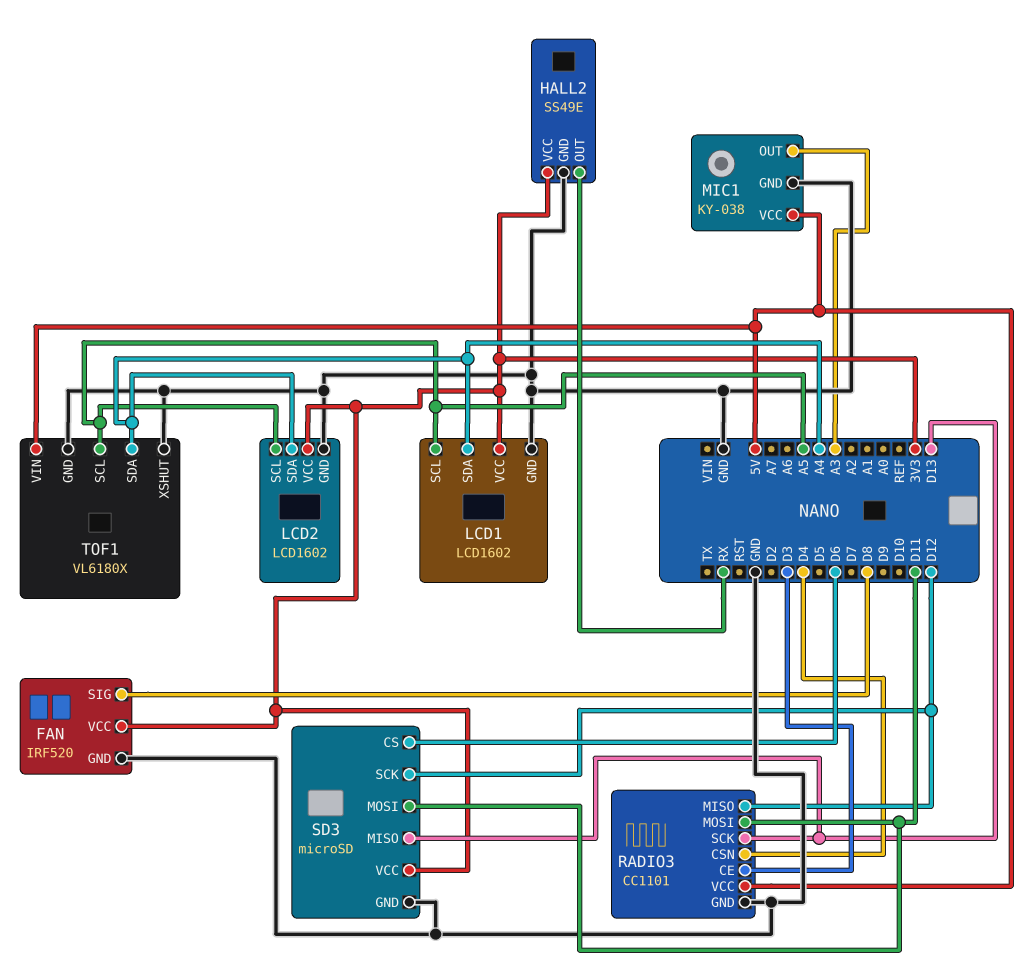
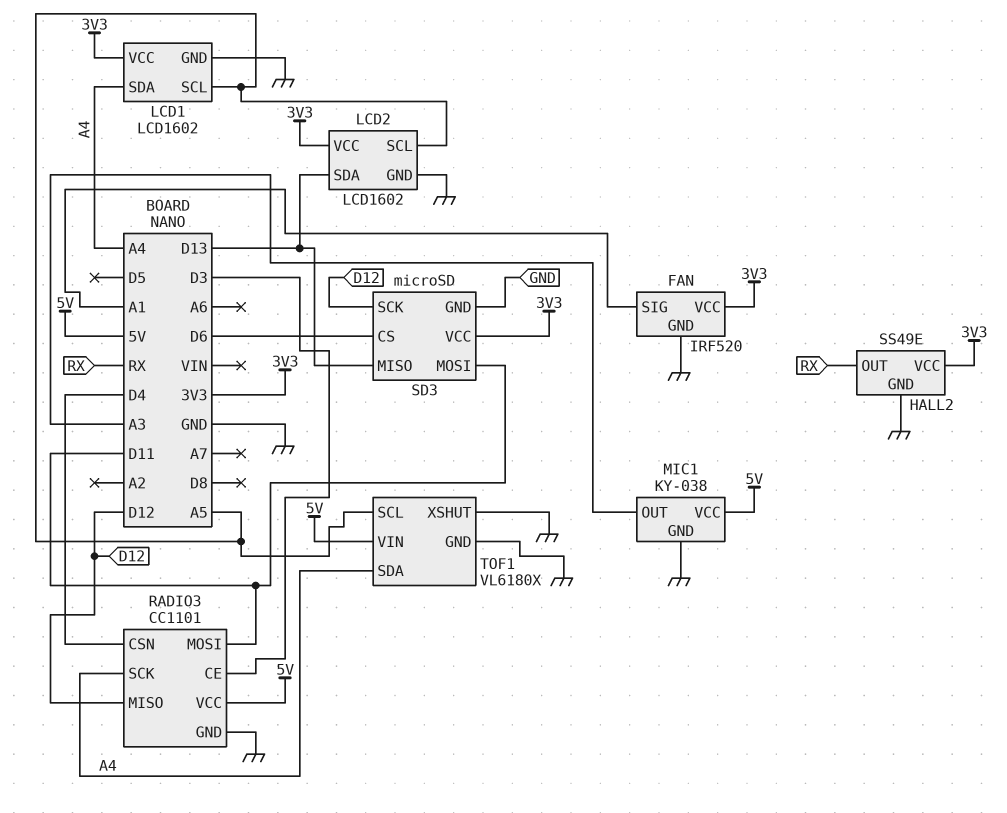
FAN pin SIG: D8 -> A1
LCD2 pin SDA: A4 -> D13
RADIO3 pin SCK: D13 -> A4

